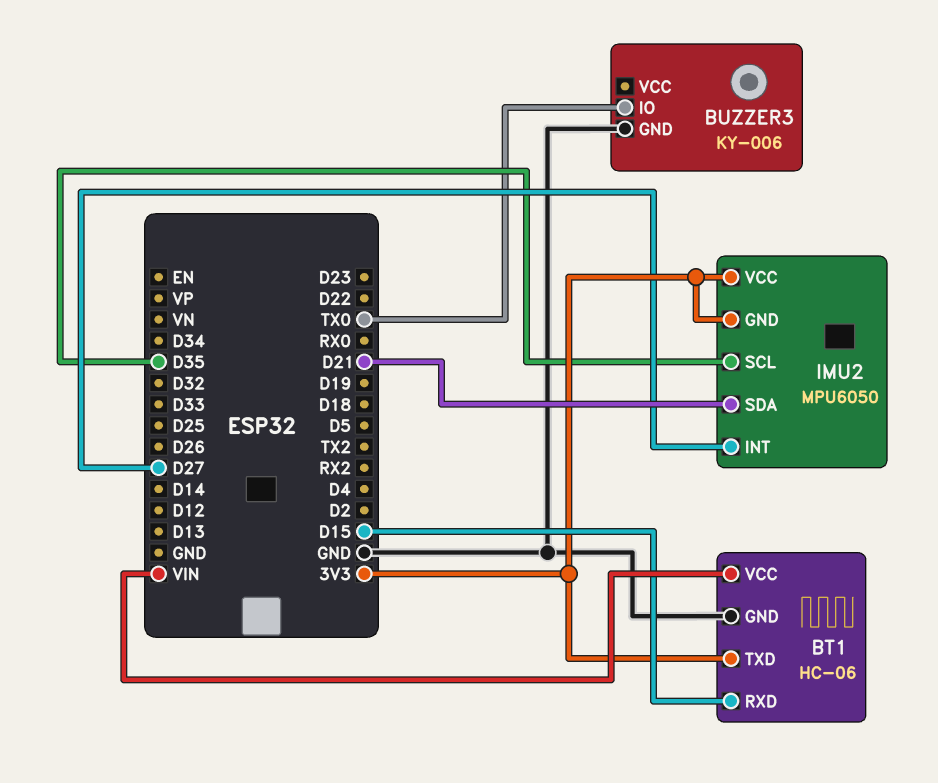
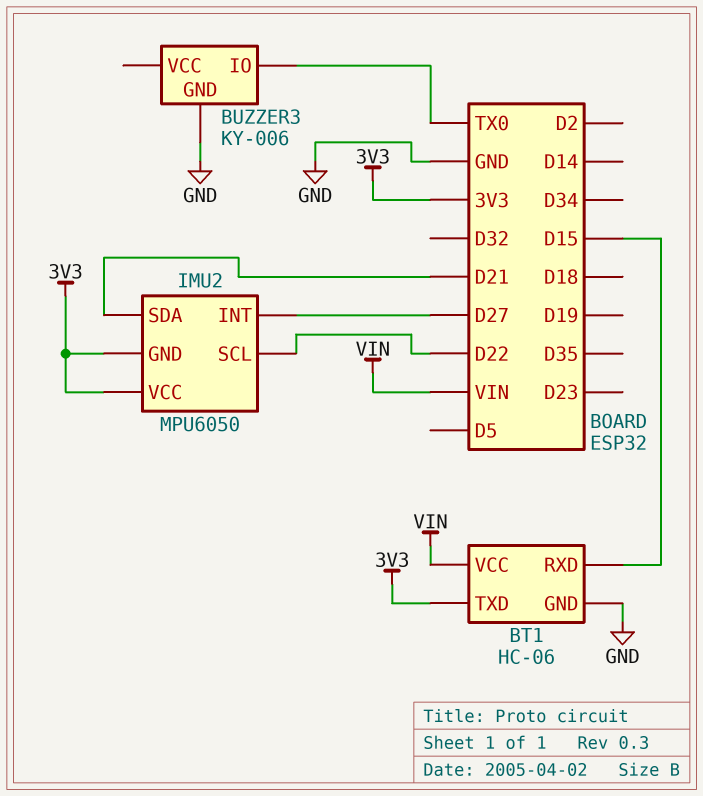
IMU2 pin SCL: D35 -> D22

